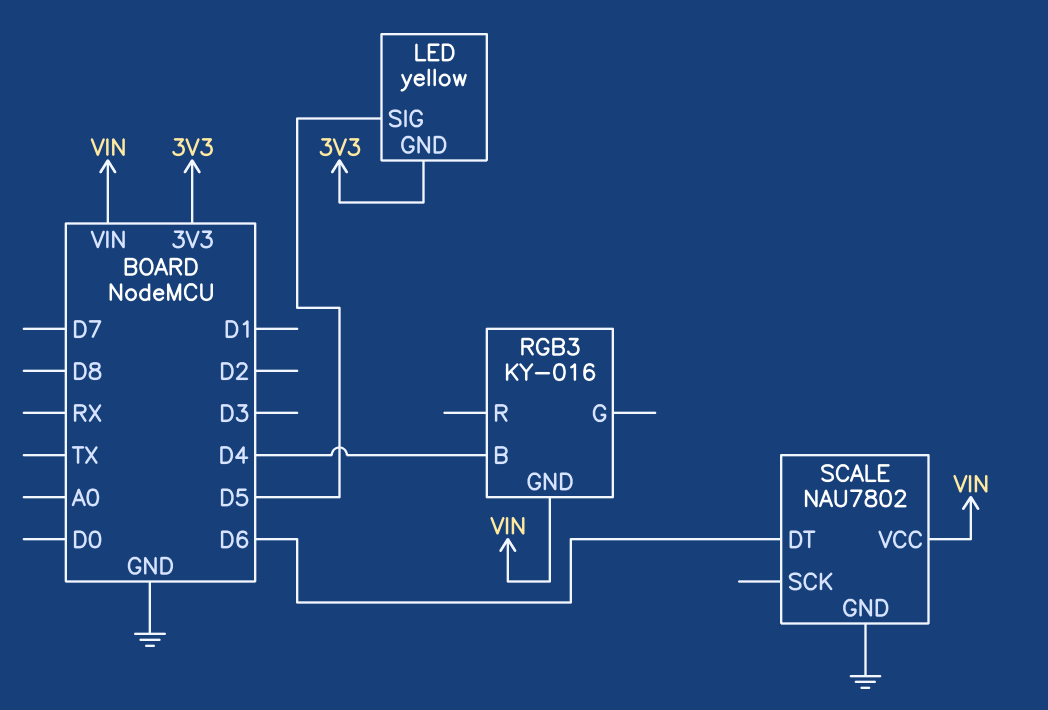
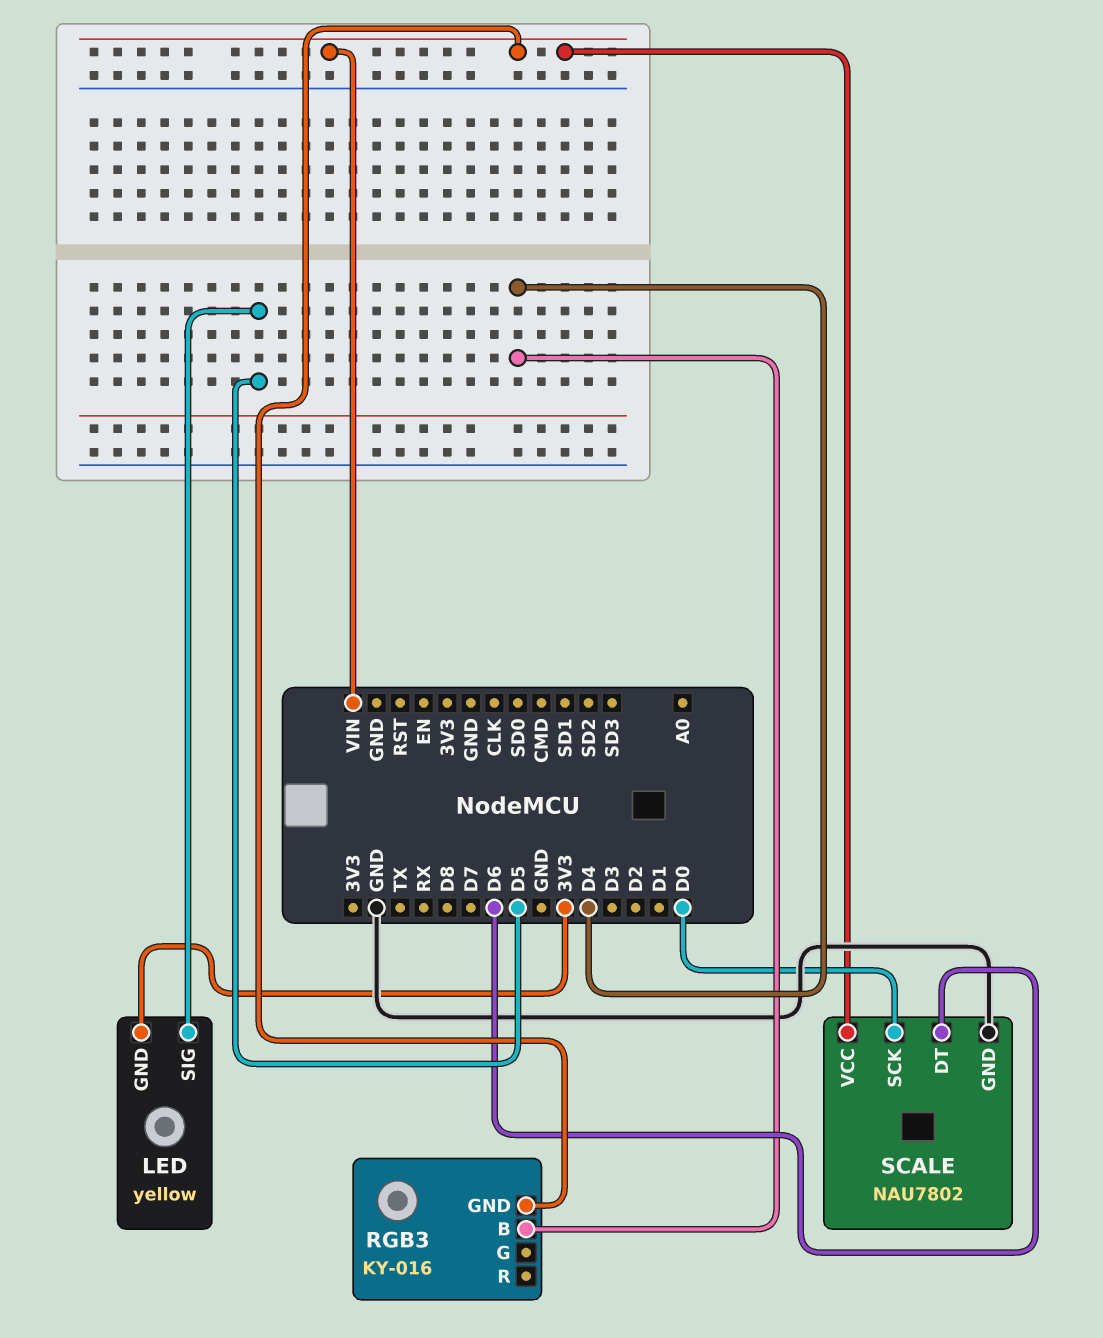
SCALE pin SCK: none -> D0

